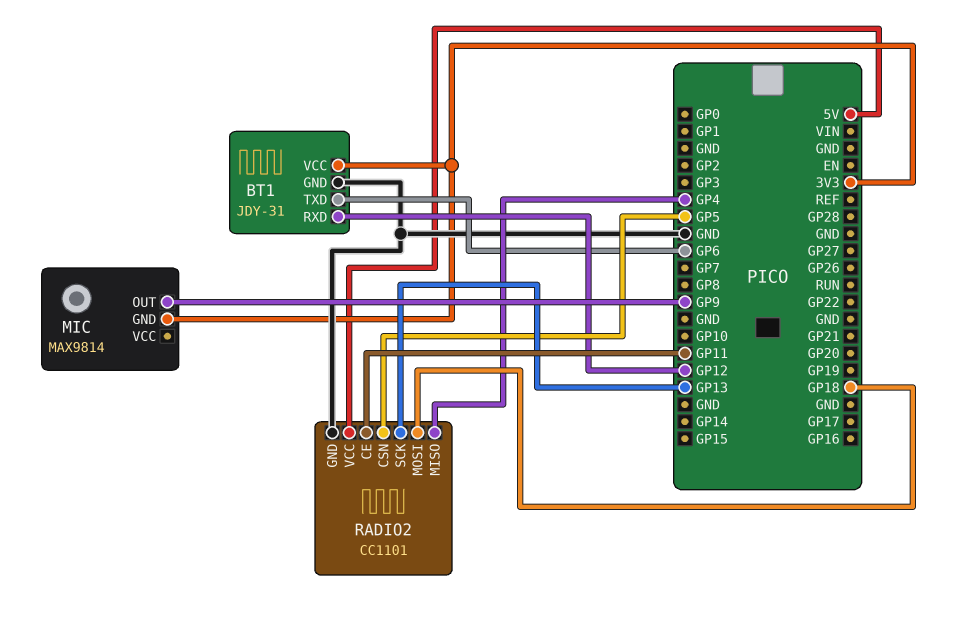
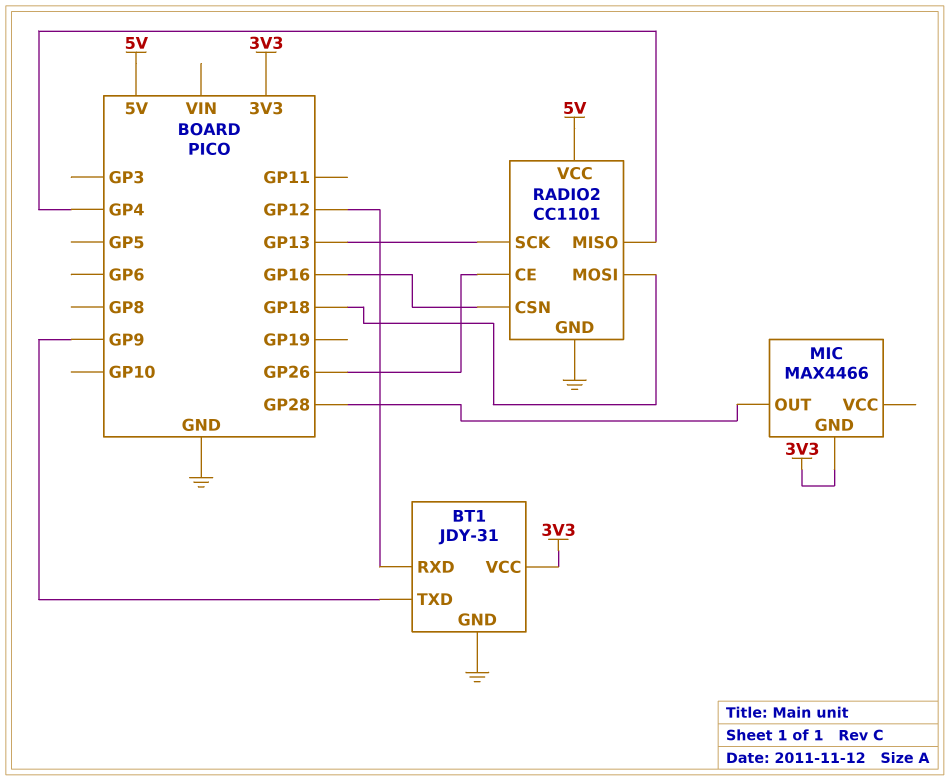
BT1 pin TXD: GP6 -> GP9
MIC: MAX9814 -> MAX4466
MIC pin OUT: GP9 -> GP28
RADIO2 pin CE: GP11 -> GP26
RADIO2 pin CSN: GP5 -> GP16

